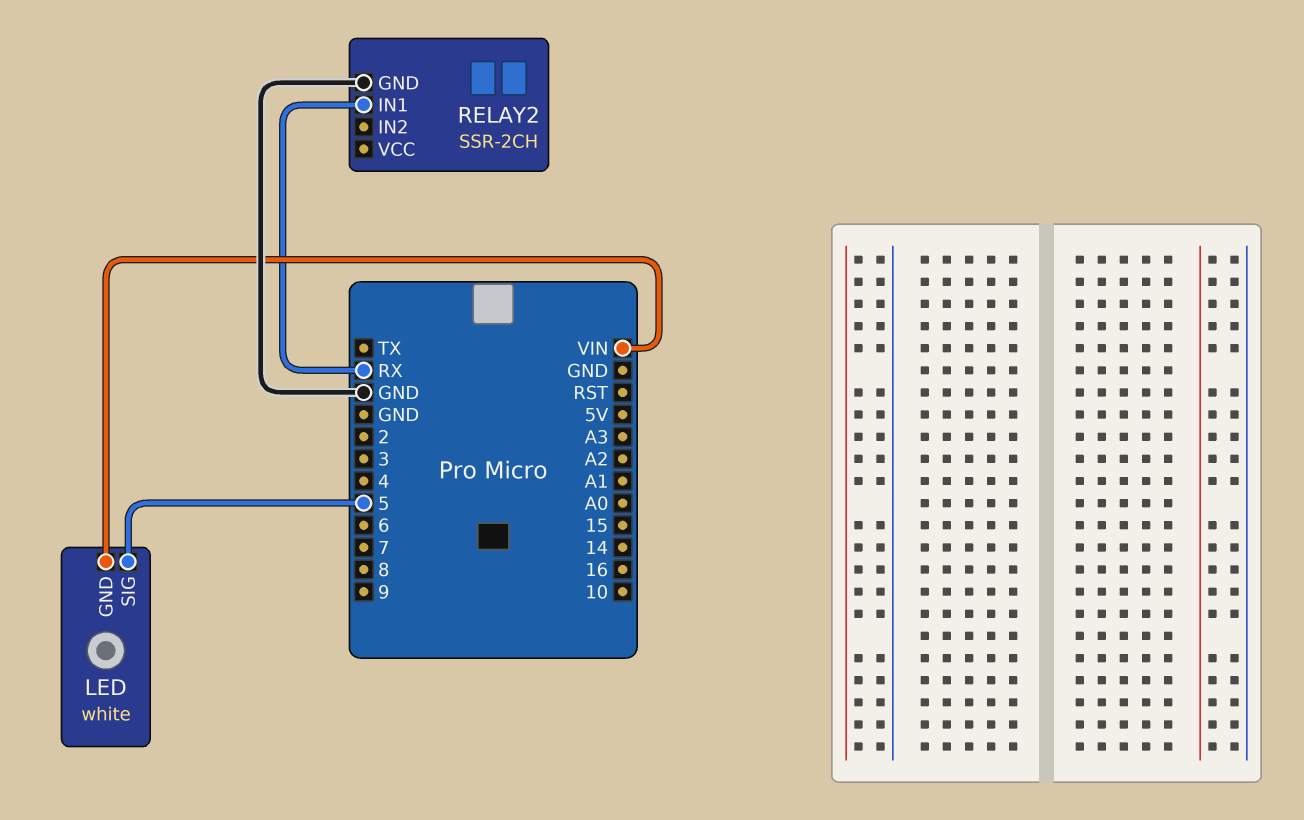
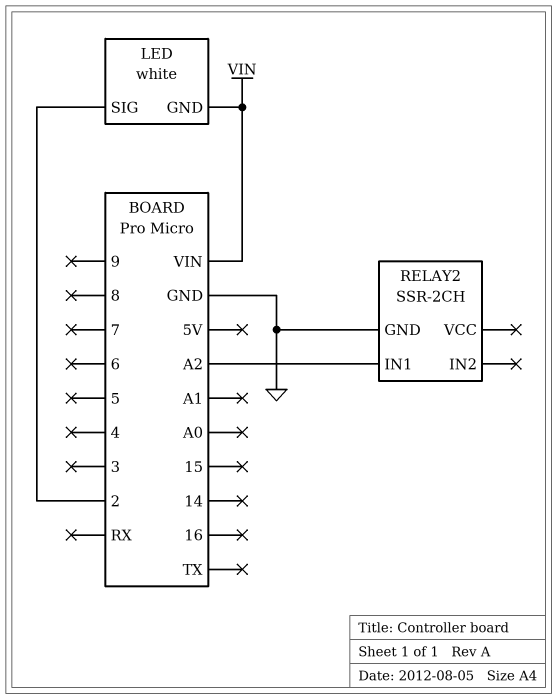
LED pin SIG: 5 -> 2
RELAY2 pin IN1: RX -> A2

